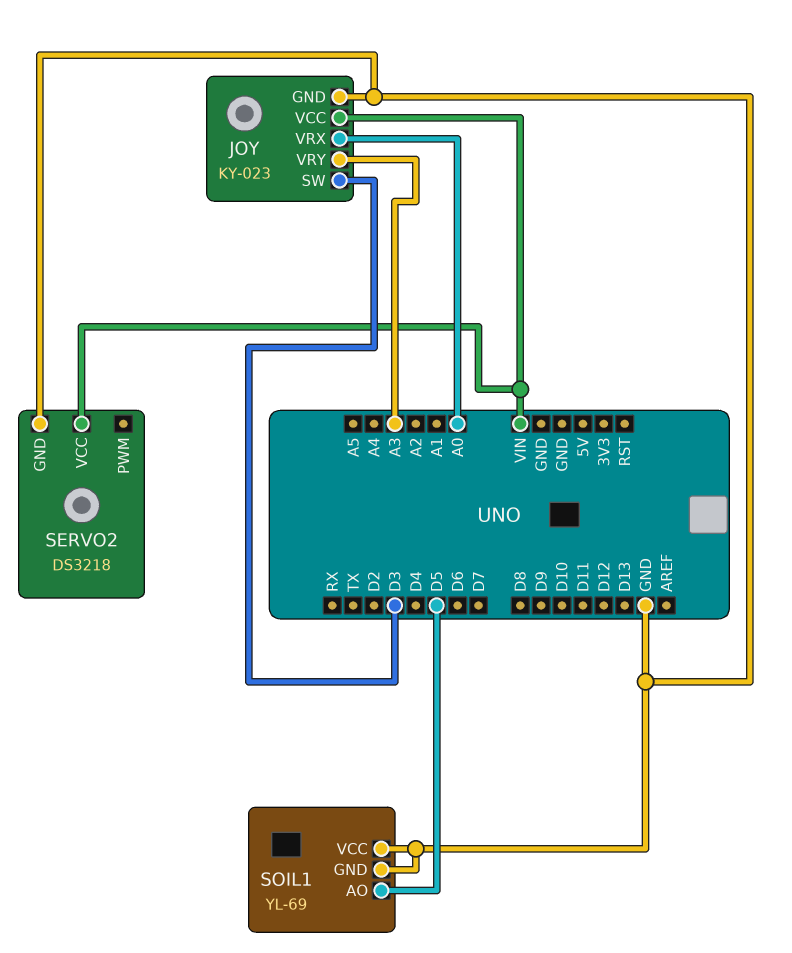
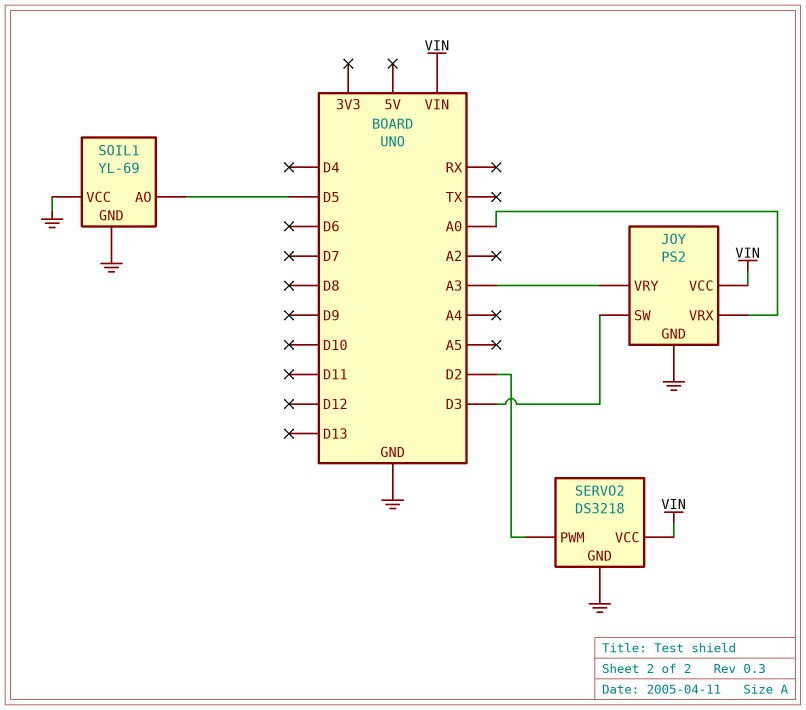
JOY: KY-023 -> PS2
SERVO2 pin PWM: none -> D2

